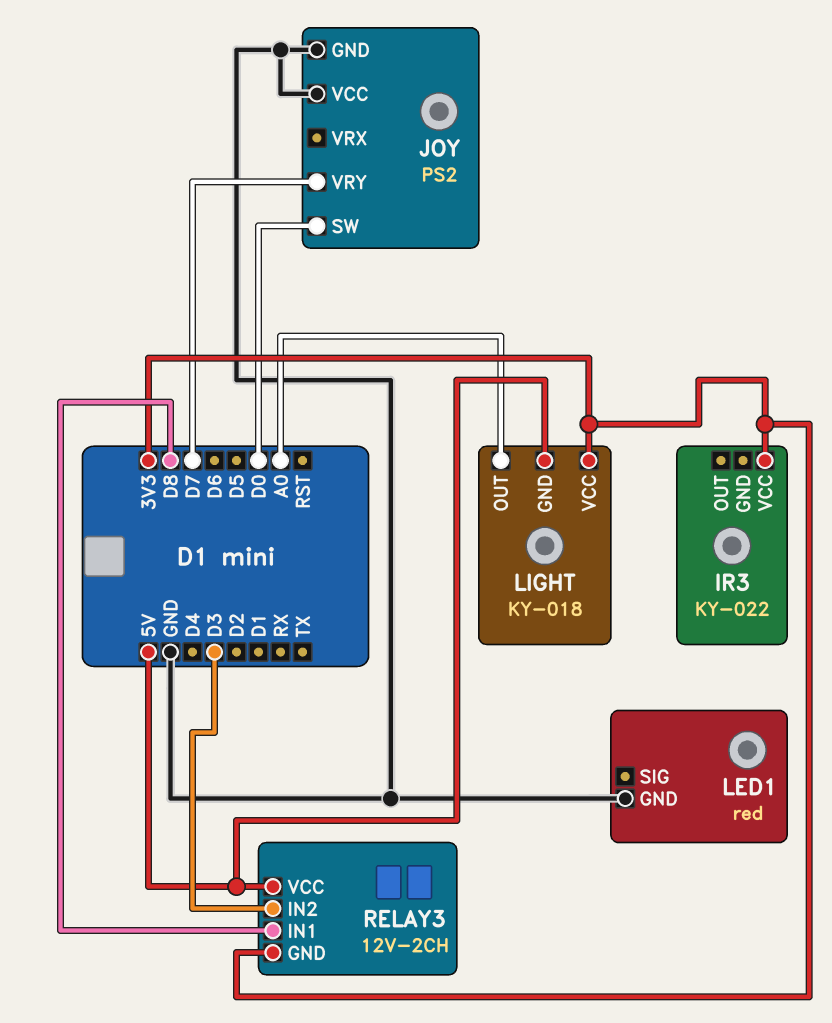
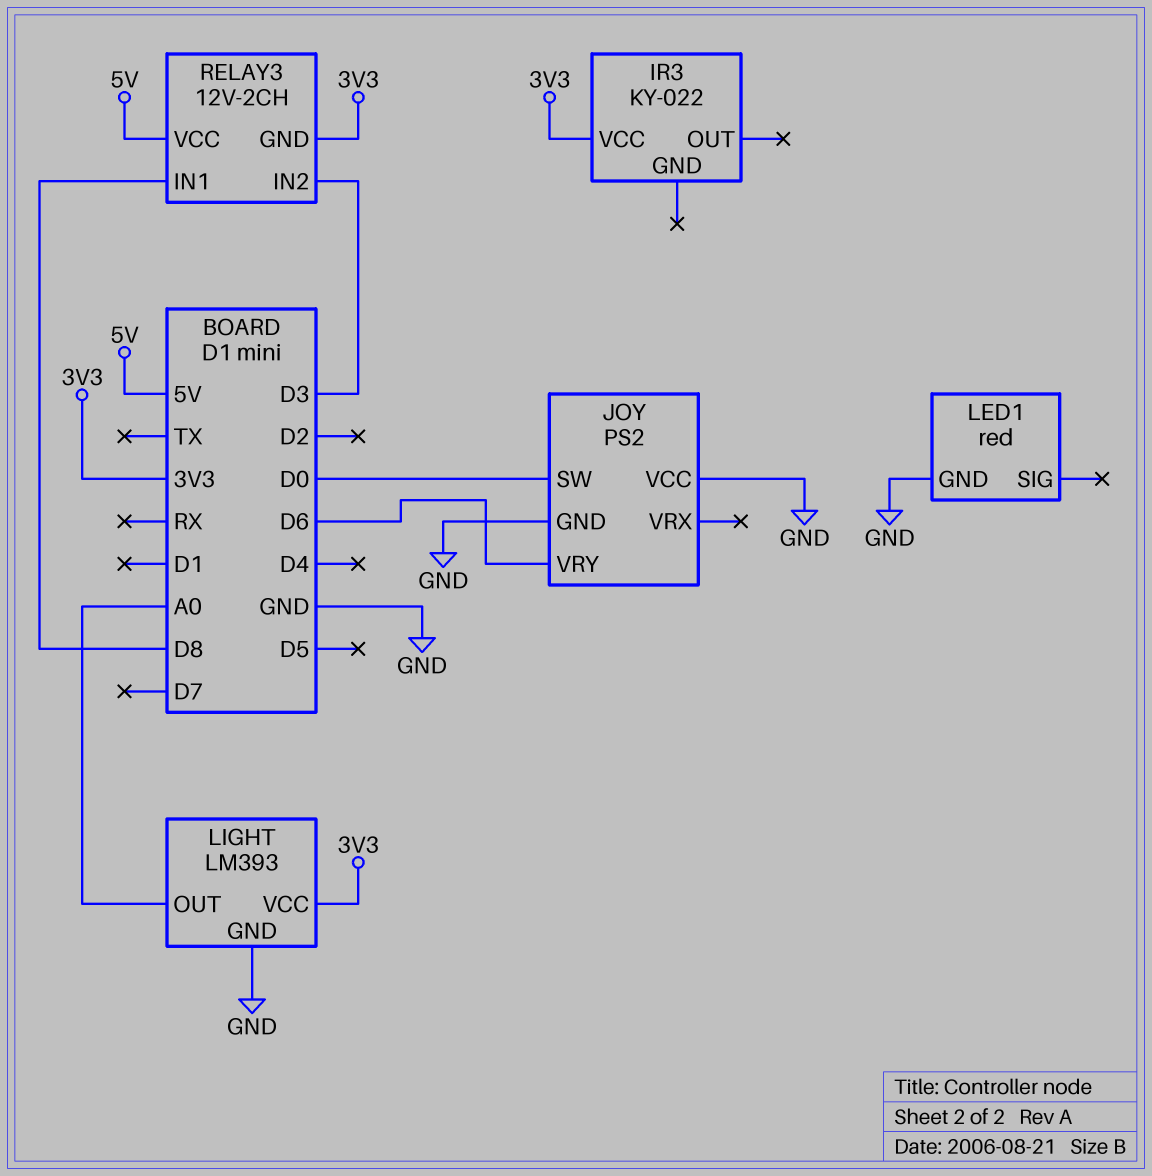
JOY pin VRY: D7 -> D6
LIGHT: KY-018 -> LM393
LIGHT pin GND: 5V -> GND

